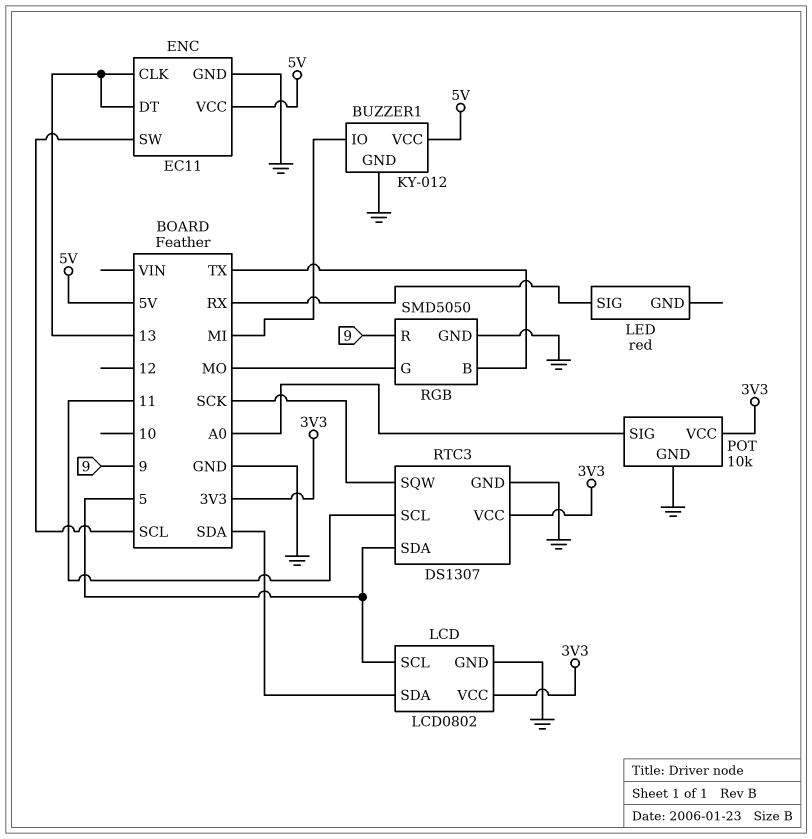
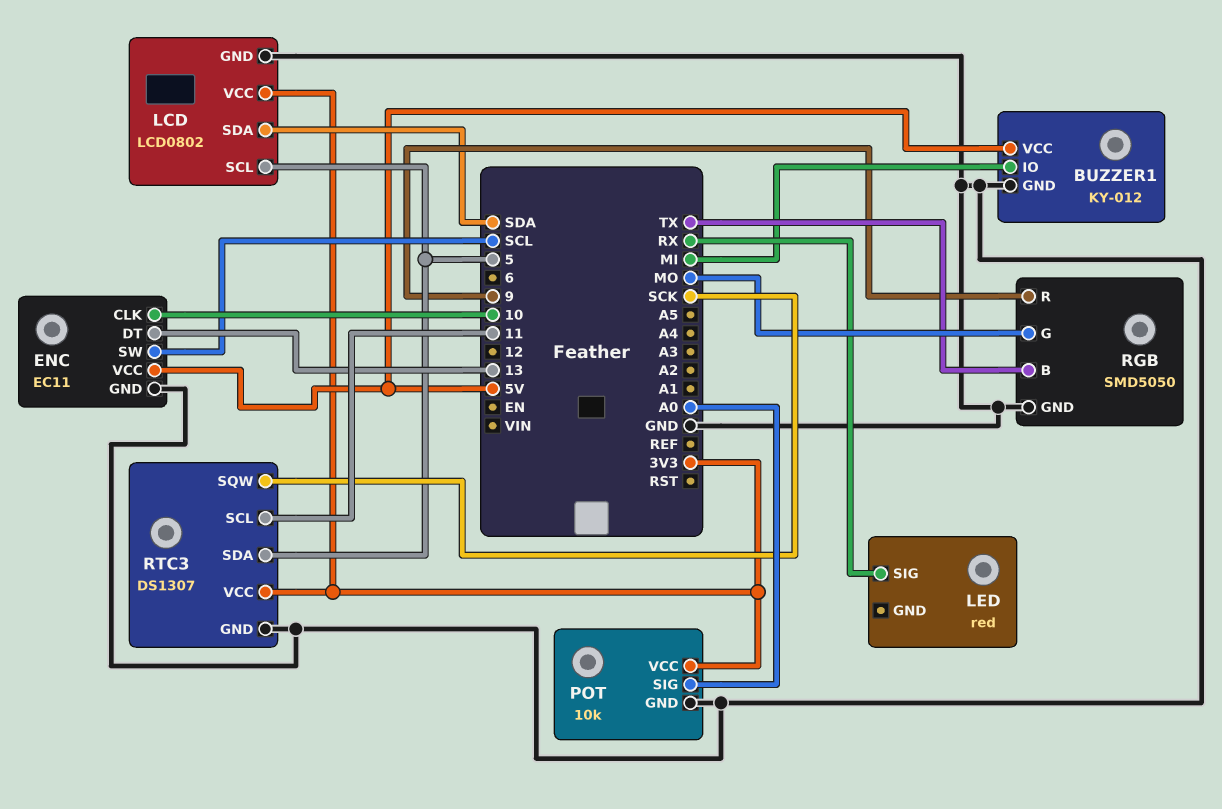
ENC pin CLK: 13 -> 10

